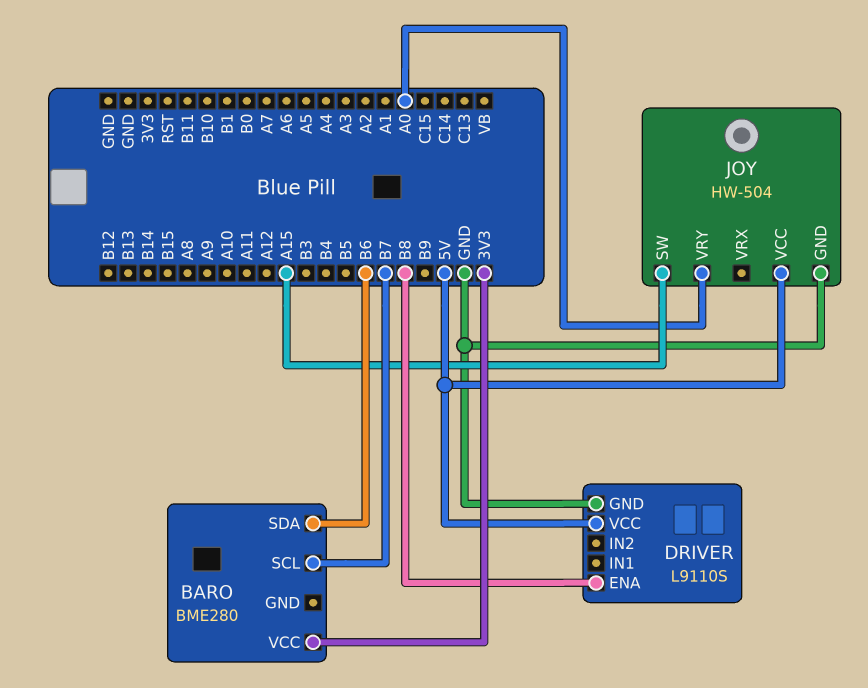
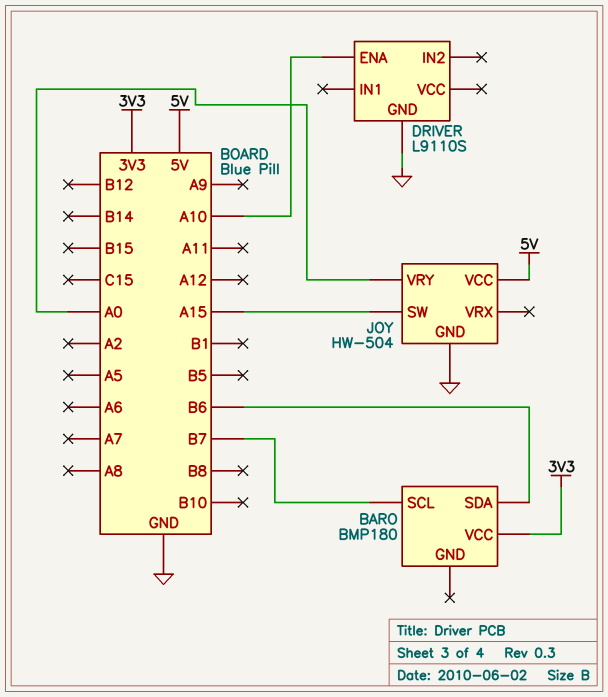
BARO: BME280 -> BMP180
DRIVER pin ENA: B8 -> A10
DRIVER pin VCC: 5V -> none

